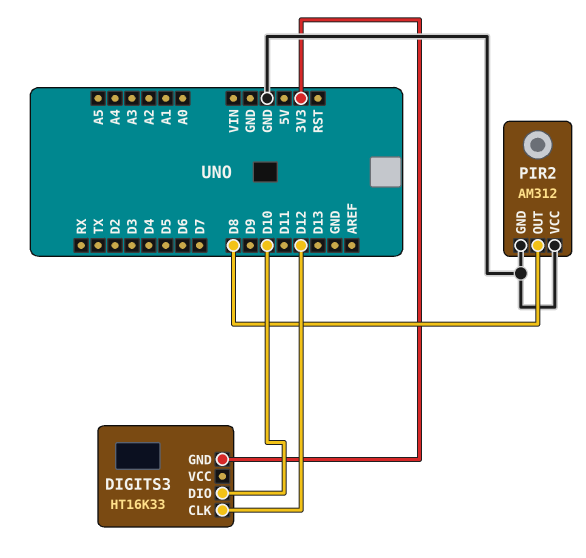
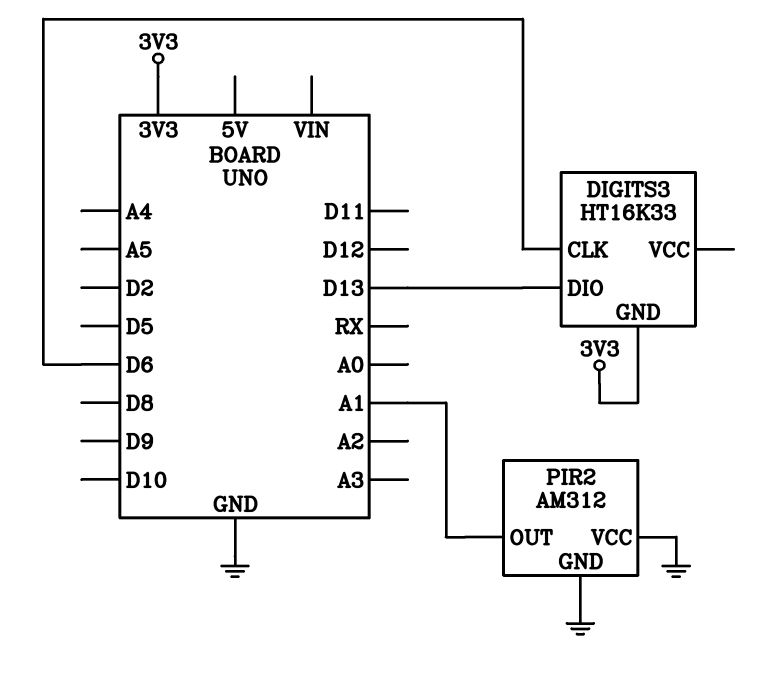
DIGITS3 pin CLK: D12 -> D6
DIGITS3 pin DIO: D10 -> D13
PIR2 pin OUT: D8 -> A1

